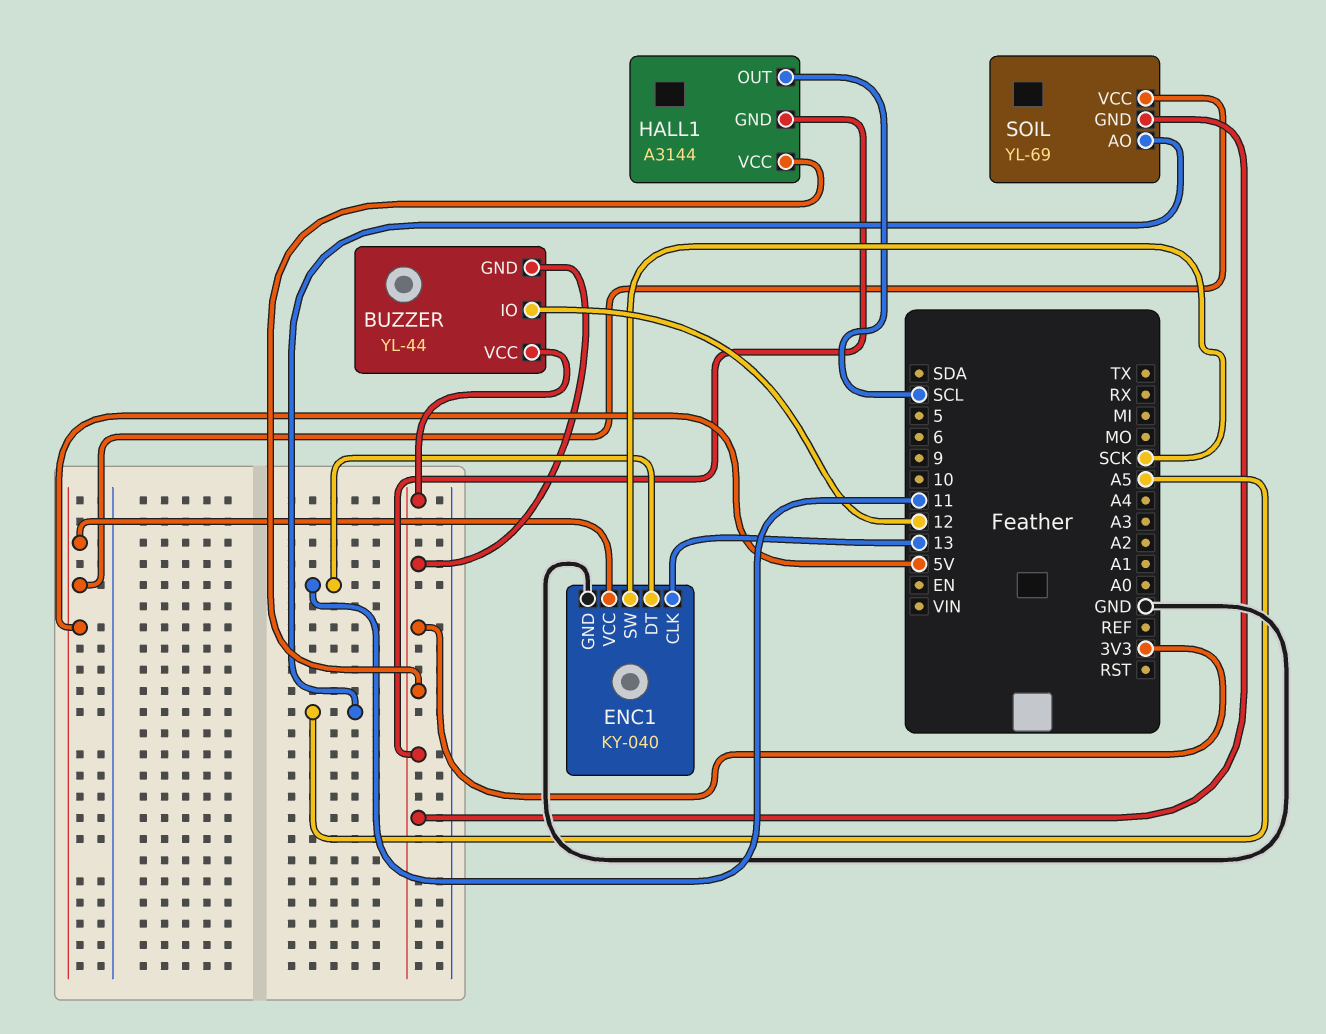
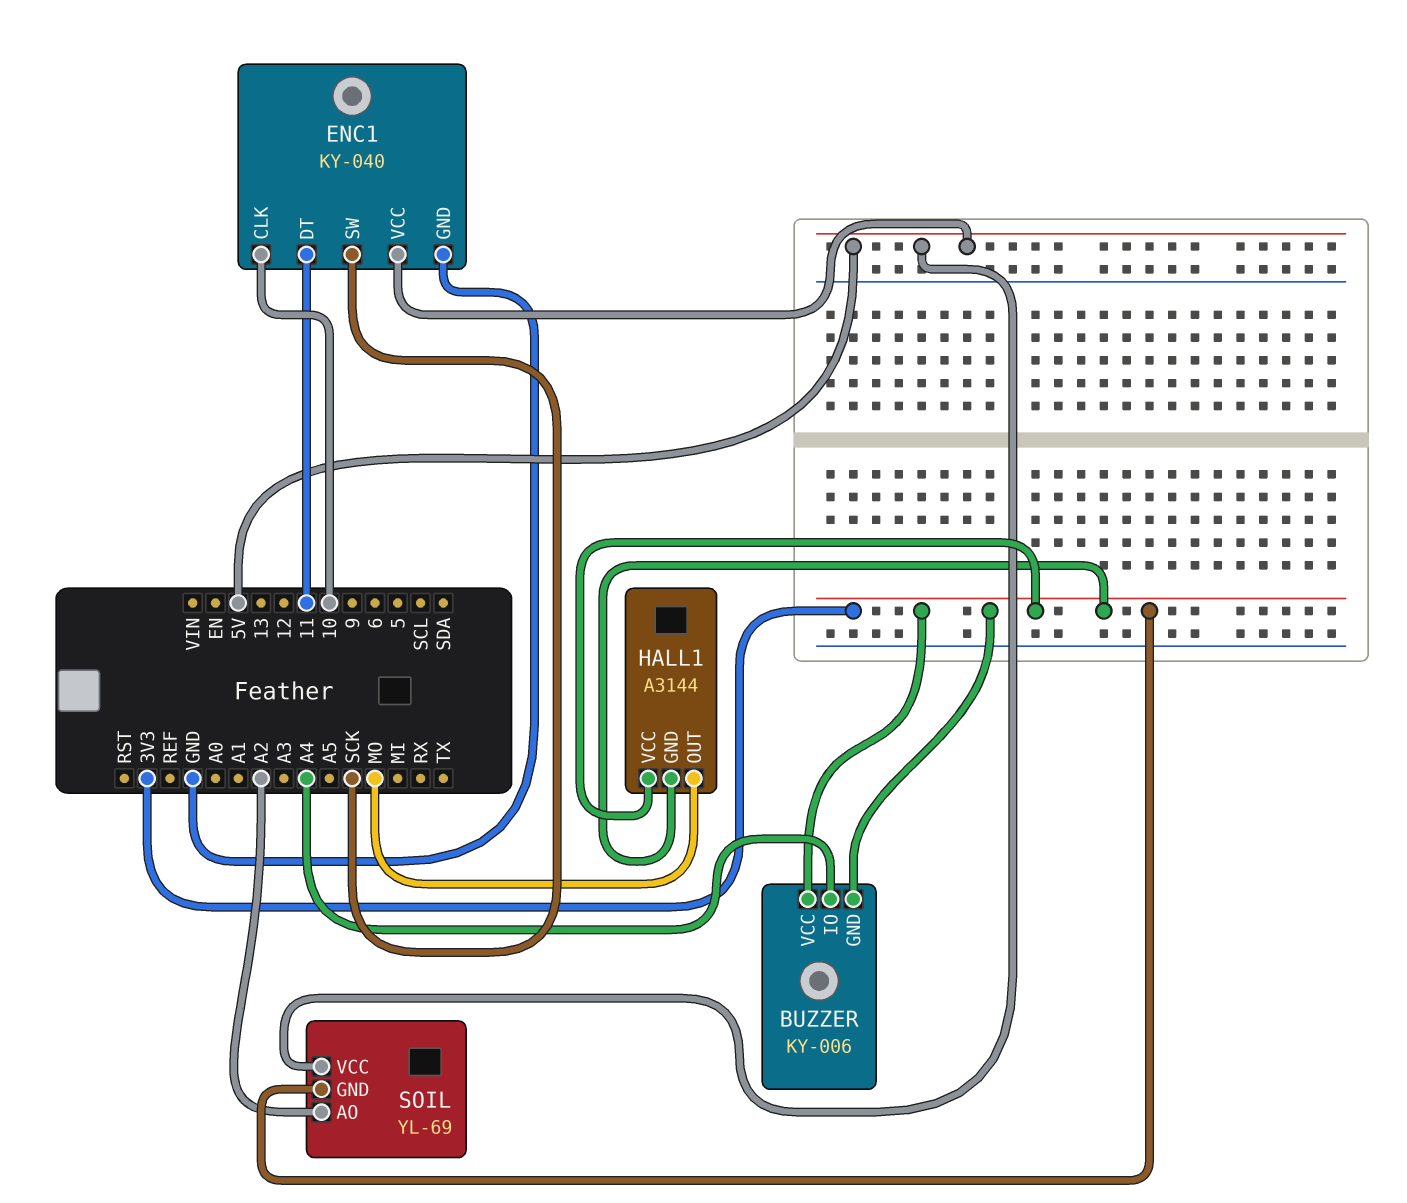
BUZZER: YL-44 -> KY-006
BUZZER pin IO: 12 -> A4
ENC1 pin CLK: 13 -> 10
HALL1 pin OUT: SCL -> MO
SOIL pin AO: A5 -> A2

